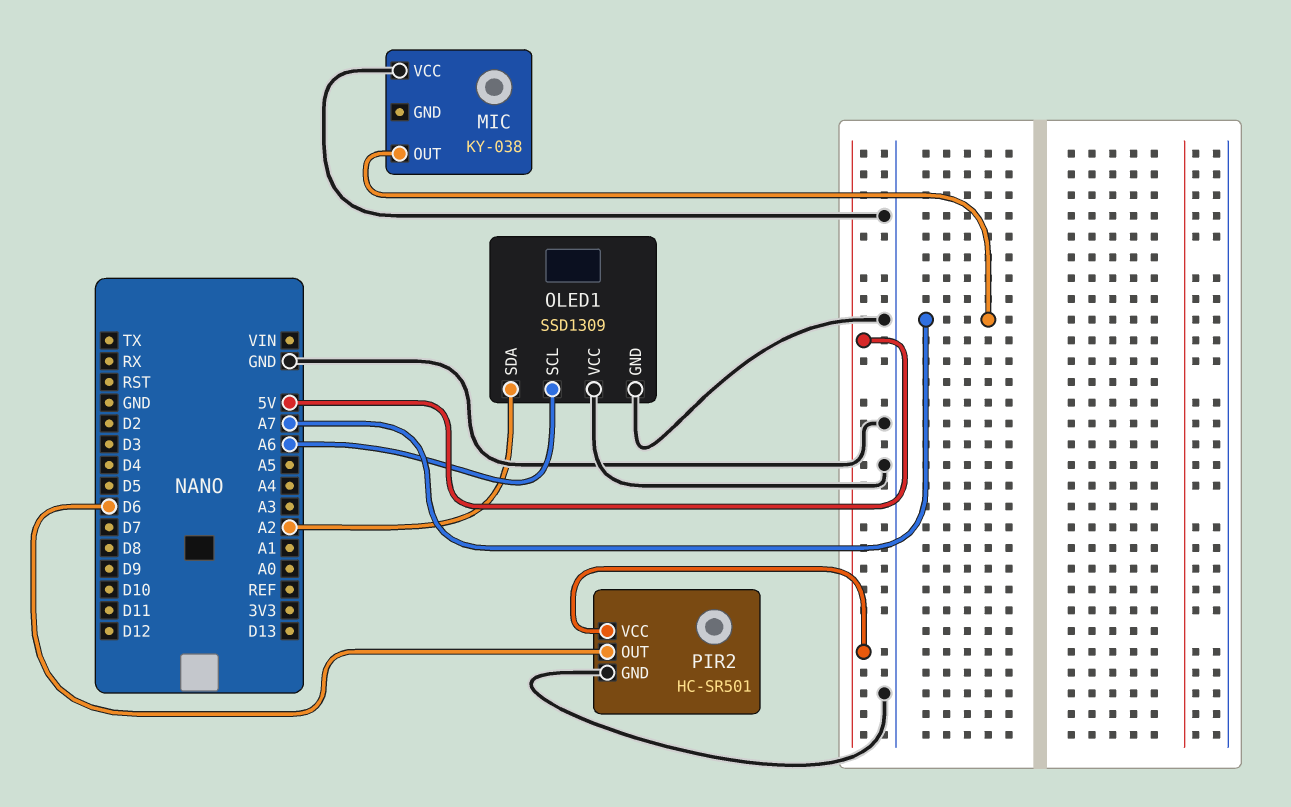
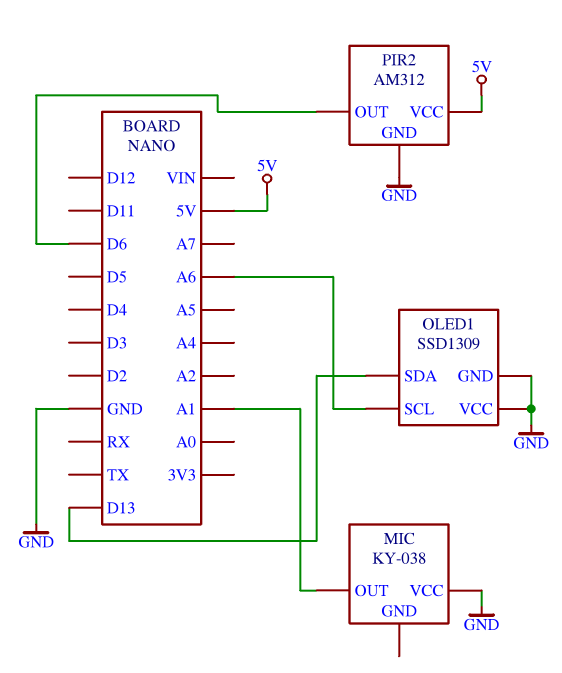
MIC pin OUT: A7 -> A1
OLED1 pin SDA: A2 -> D13
PIR2: HC-SR501 -> AM312

